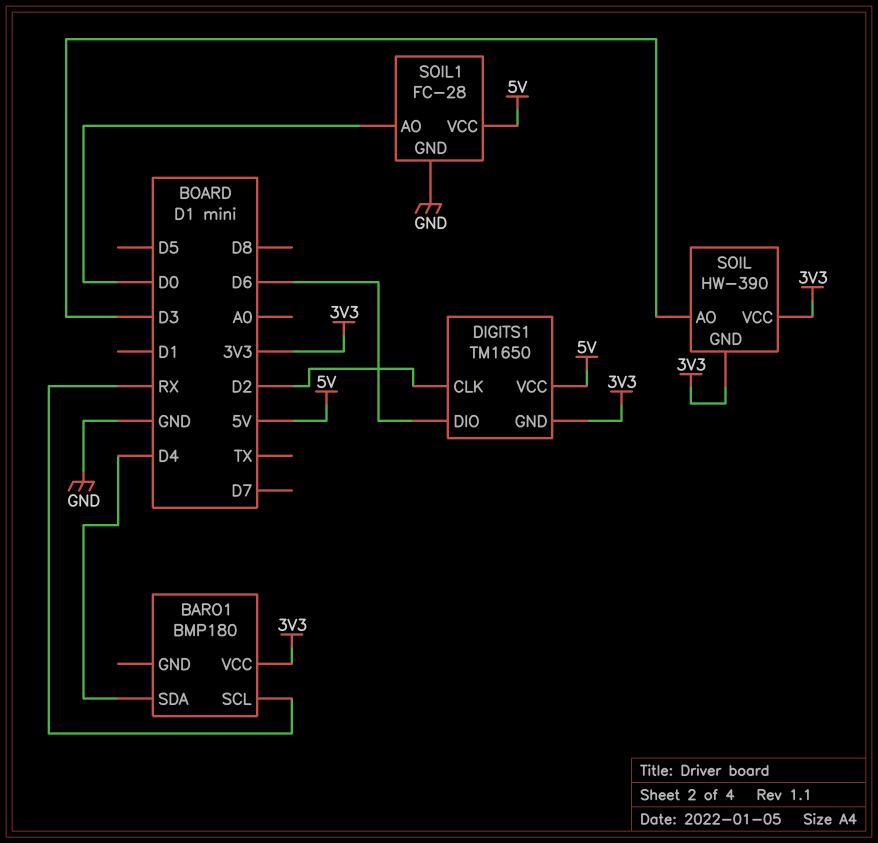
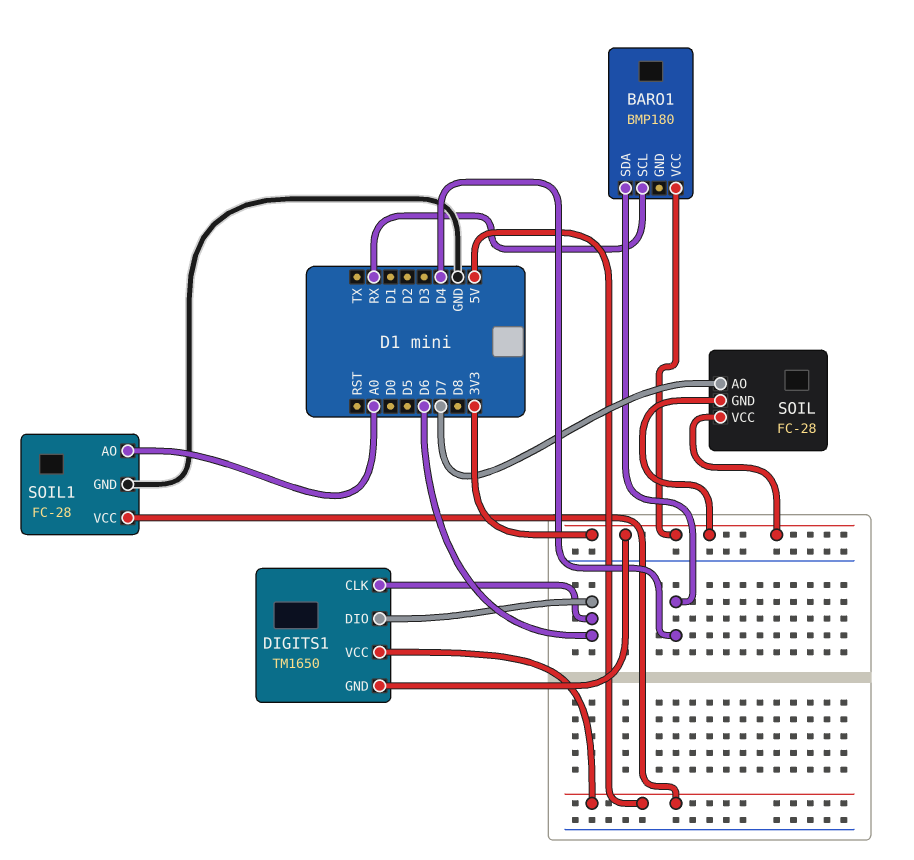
DIGITS1 pin CLK: D2 -> D6
SOIL: HW-390 -> FC-28
SOIL pin AO: D3 -> D7
SOIL1 pin AO: D0 -> A0

